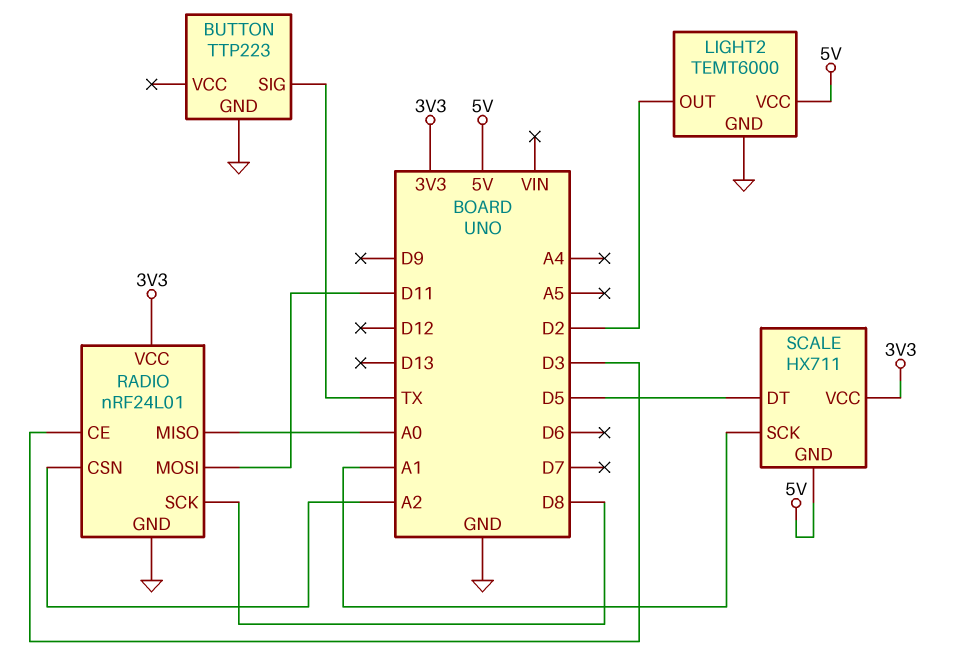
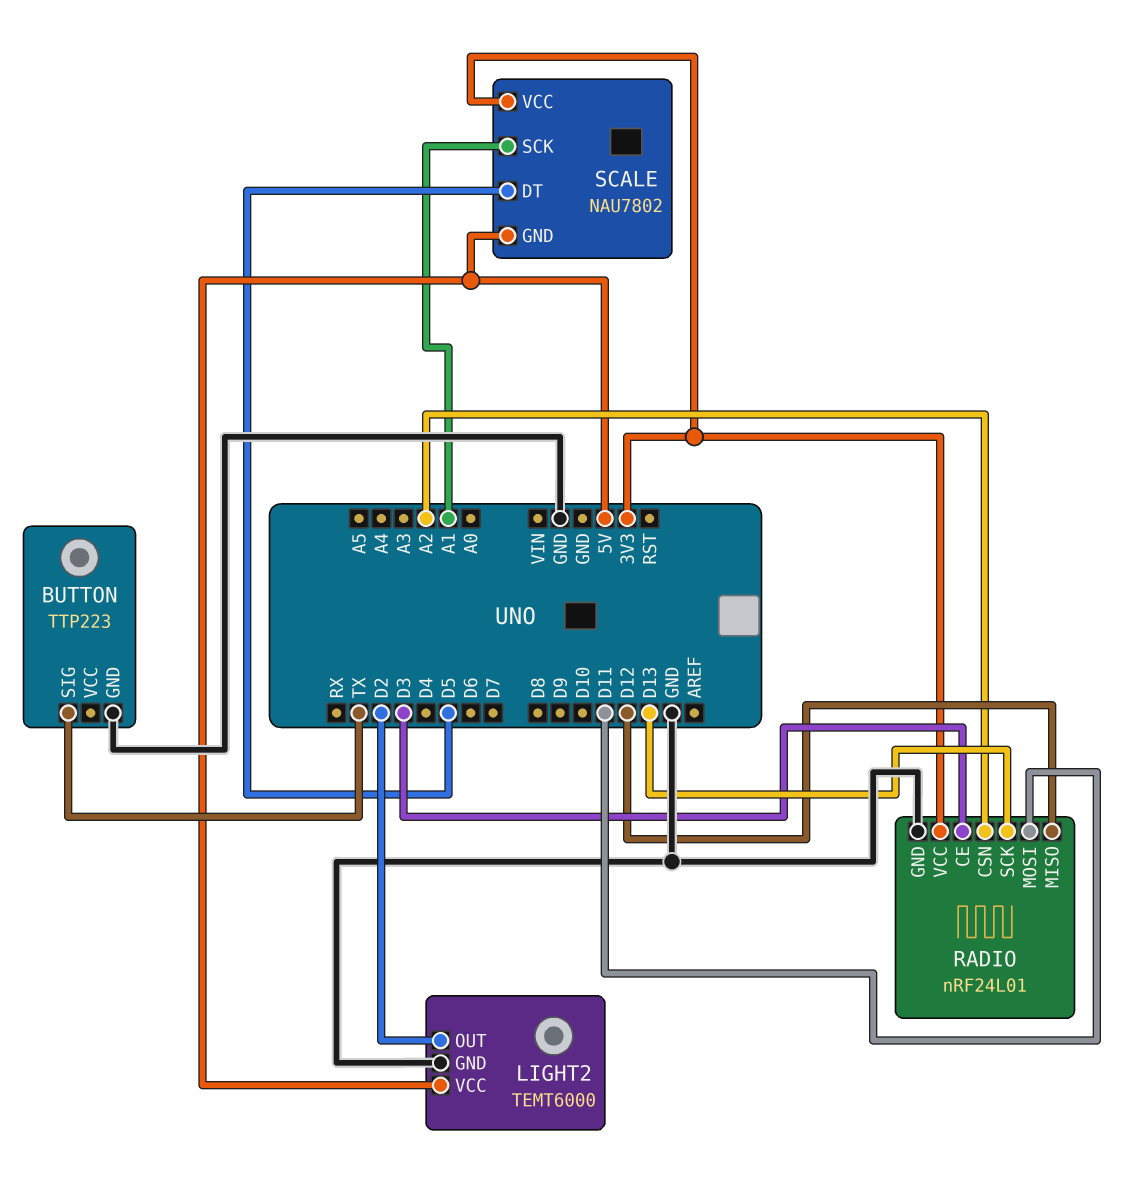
RADIO pin MISO: A0 -> D12
RADIO pin SCK: D8 -> D13
SCALE: HX711 -> NAU7802

